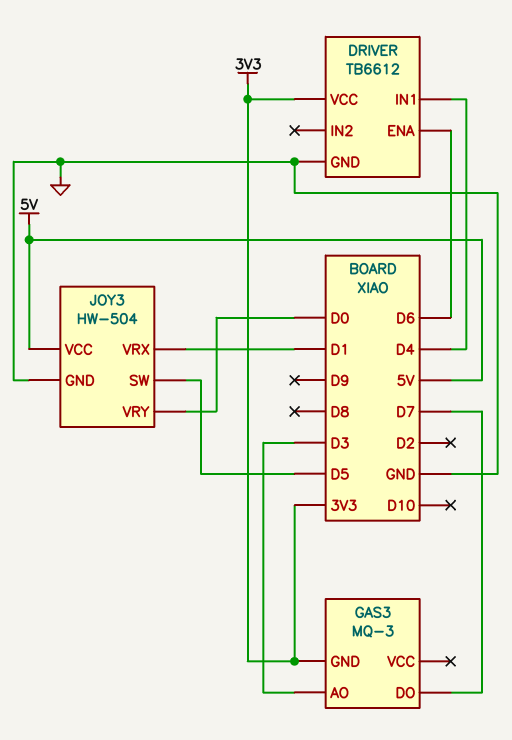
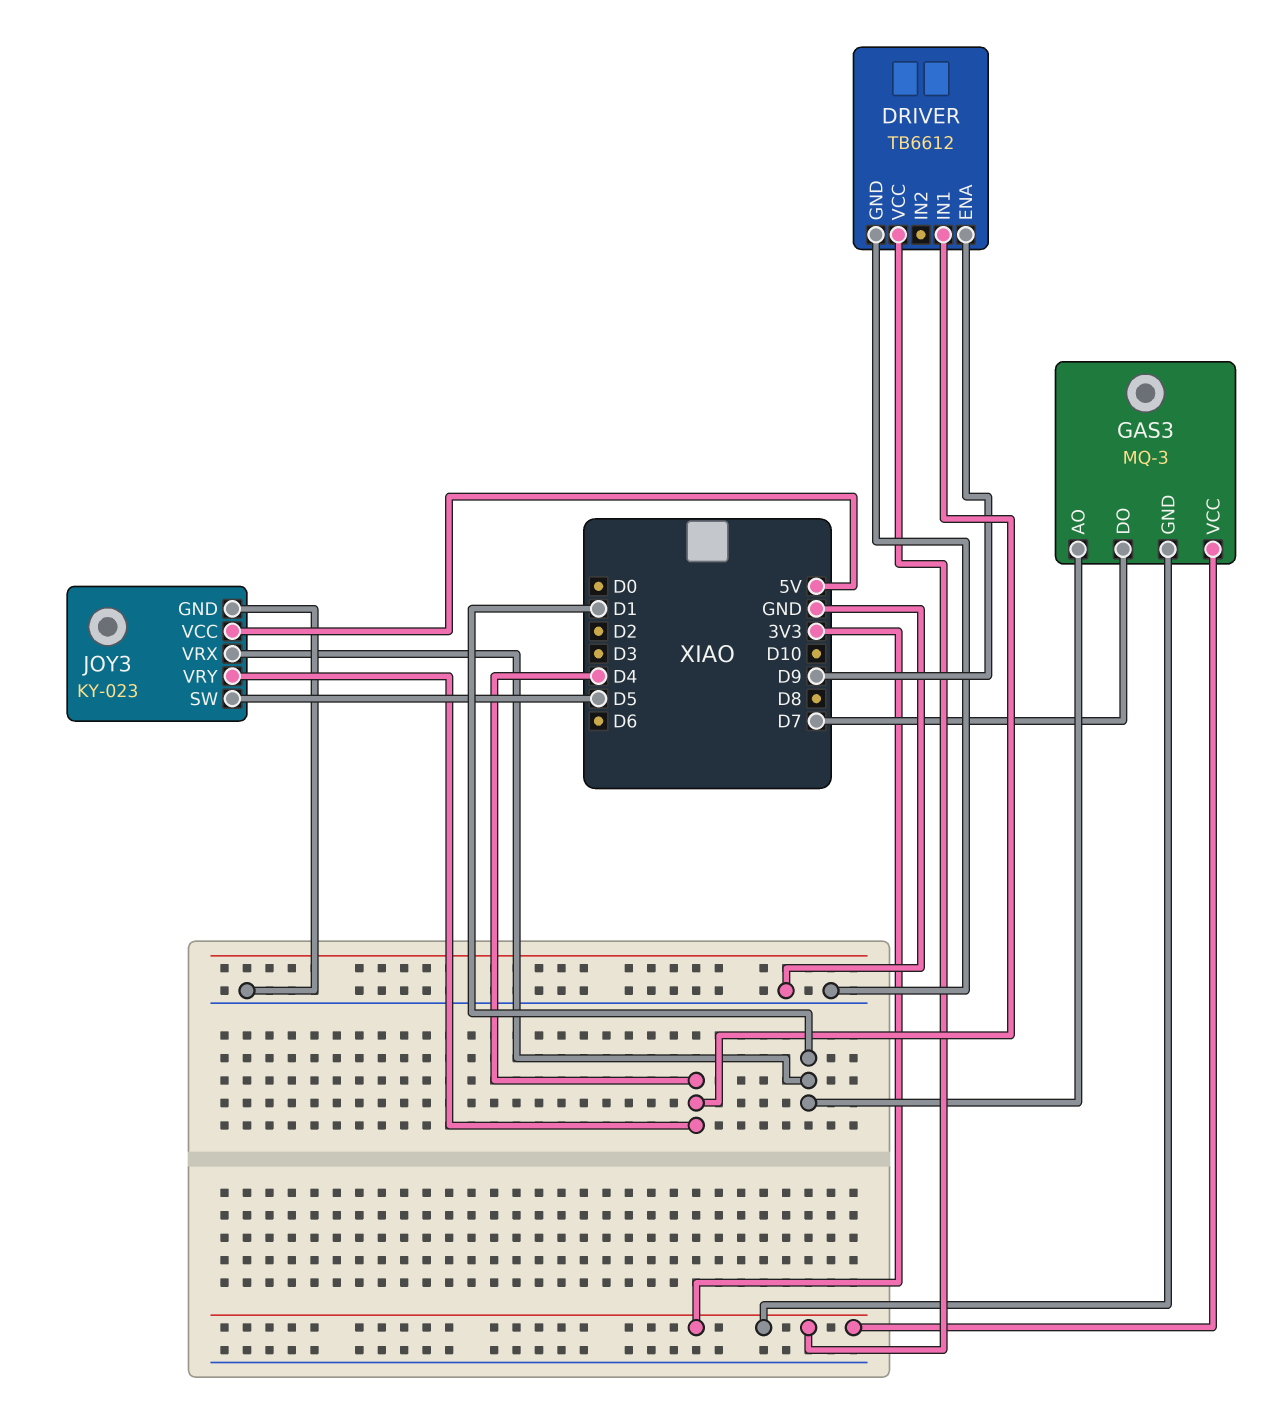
DRIVER pin ENA: D6 -> D9
GAS3 pin AO: D3 -> D1
GAS3 pin VCC: none -> 3V3
JOY3: HW-504 -> KY-023
JOY3 pin VRY: D0 -> D4

